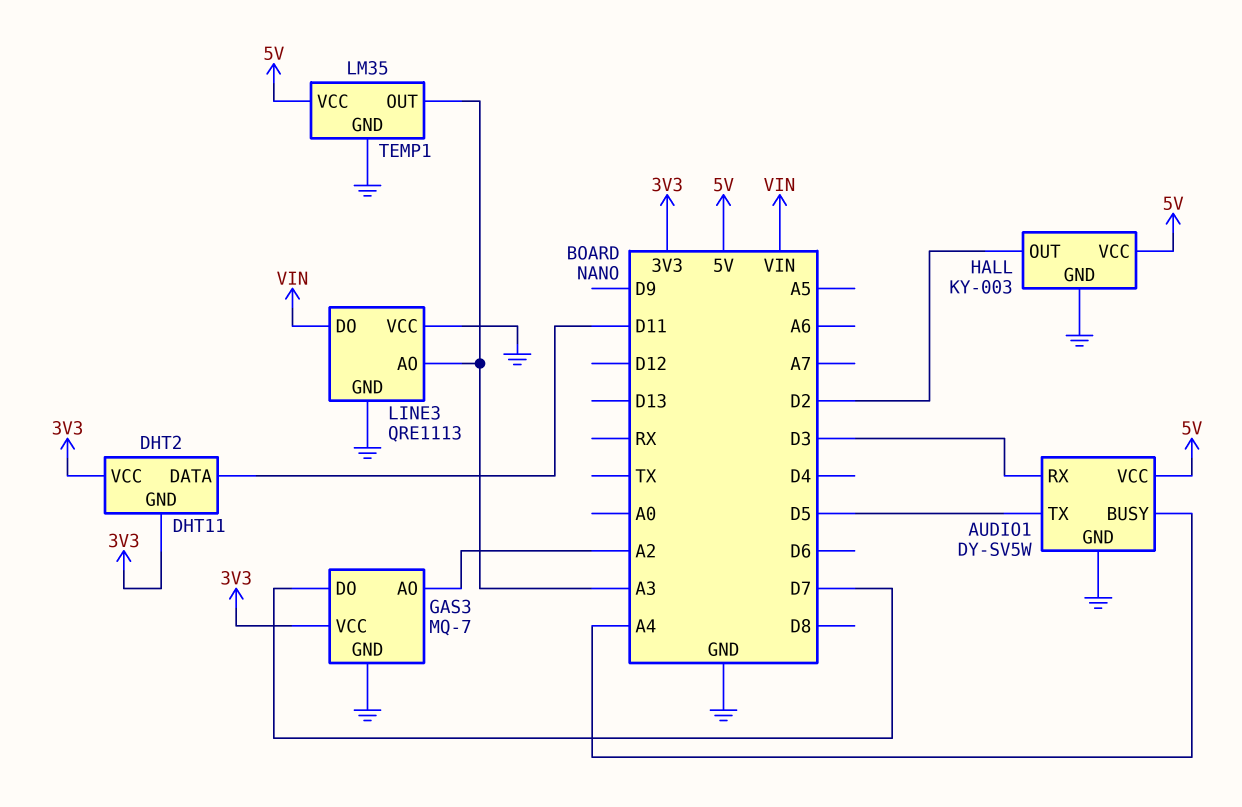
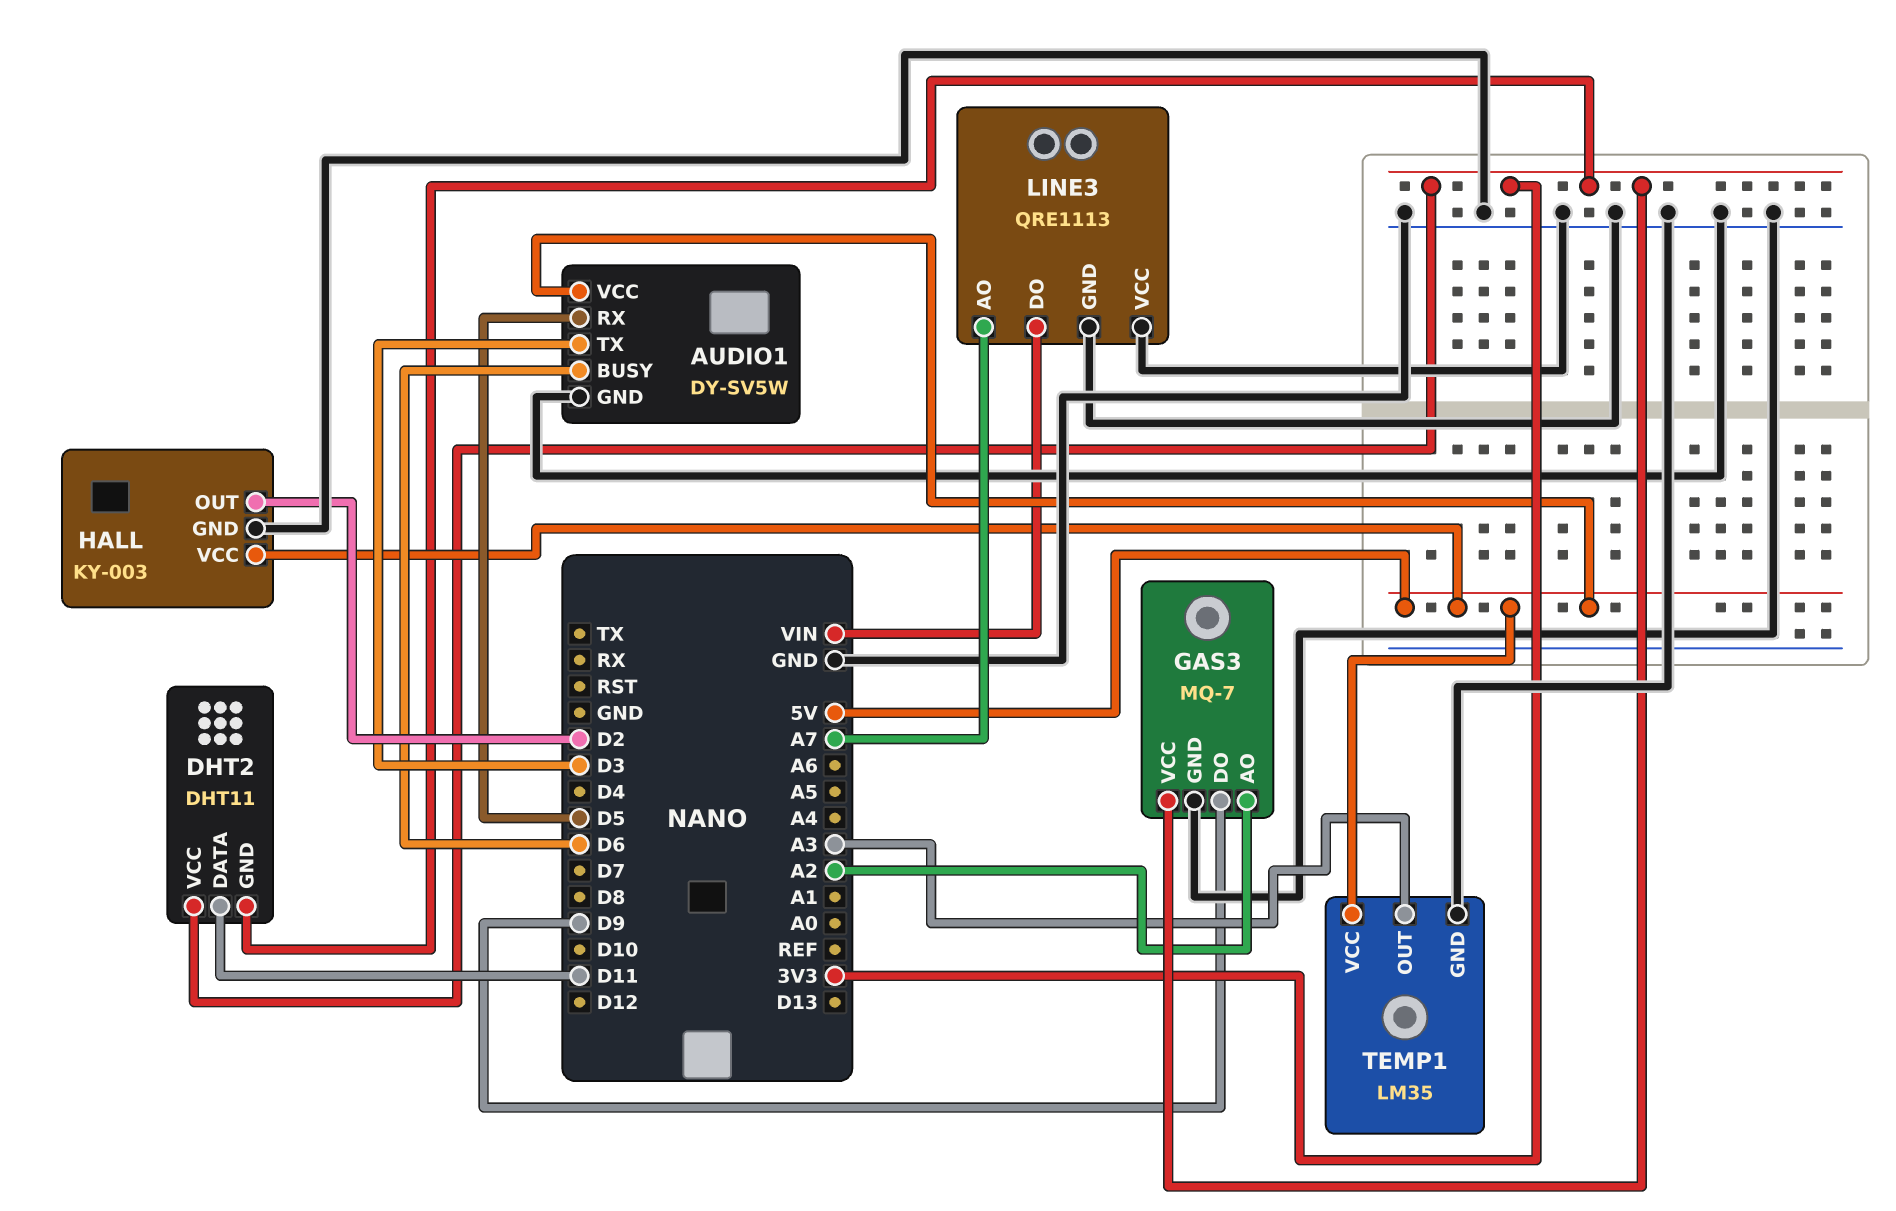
AUDIO1 pin BUSY: A4 -> D6
AUDIO1 pin RX: D3 -> D5
AUDIO1 pin TX: D5 -> D3
GAS3 pin DO: D7 -> D9
LINE3 pin AO: A3 -> A7

